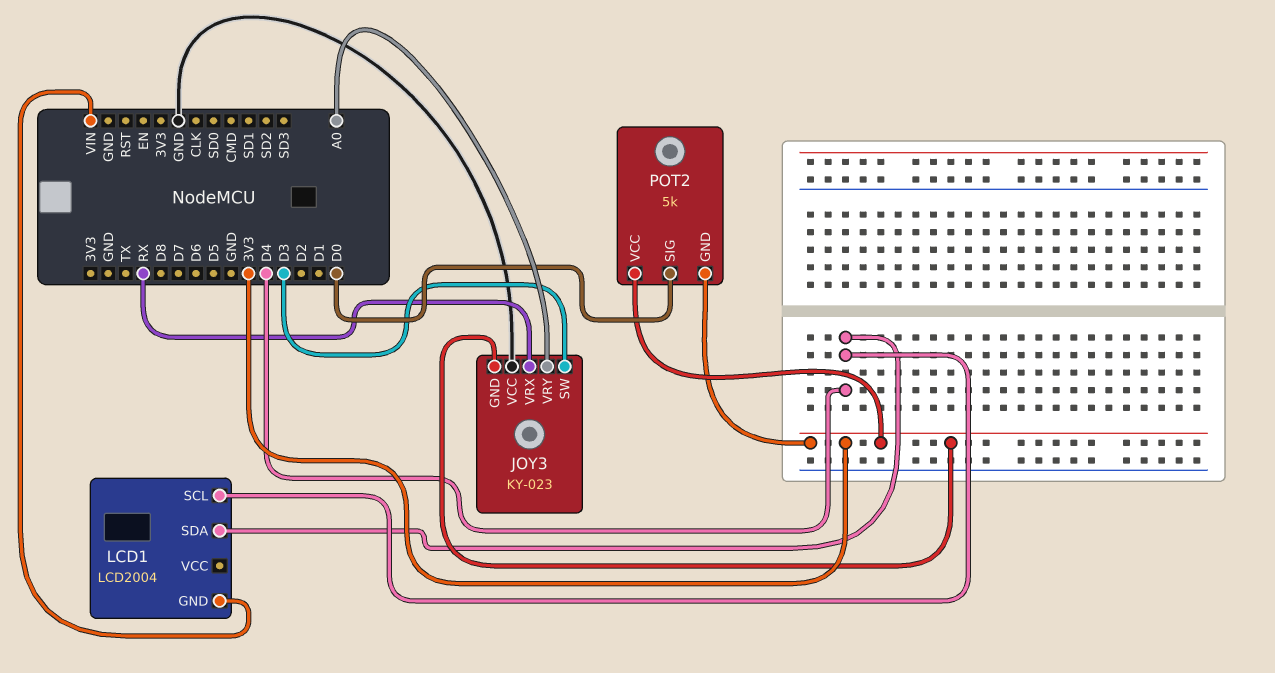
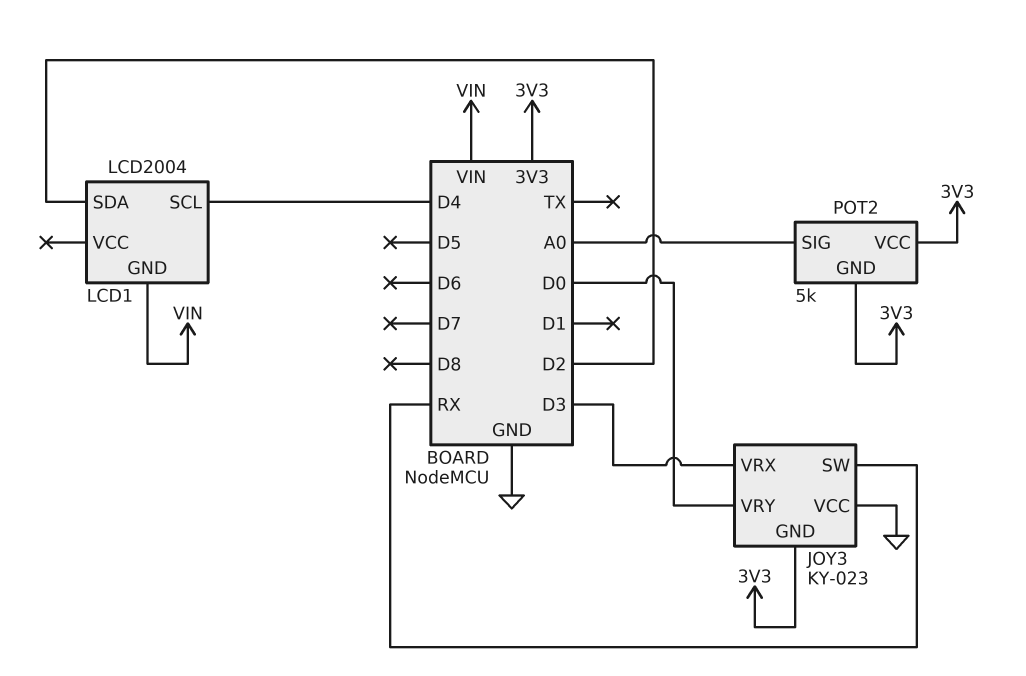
JOY3 pin SW: D3 -> RX
JOY3 pin VRX: RX -> D3
JOY3 pin VRY: A0 -> D0
LCD1 pin SDA: D4 -> D2
POT2 pin SIG: D0 -> A0

